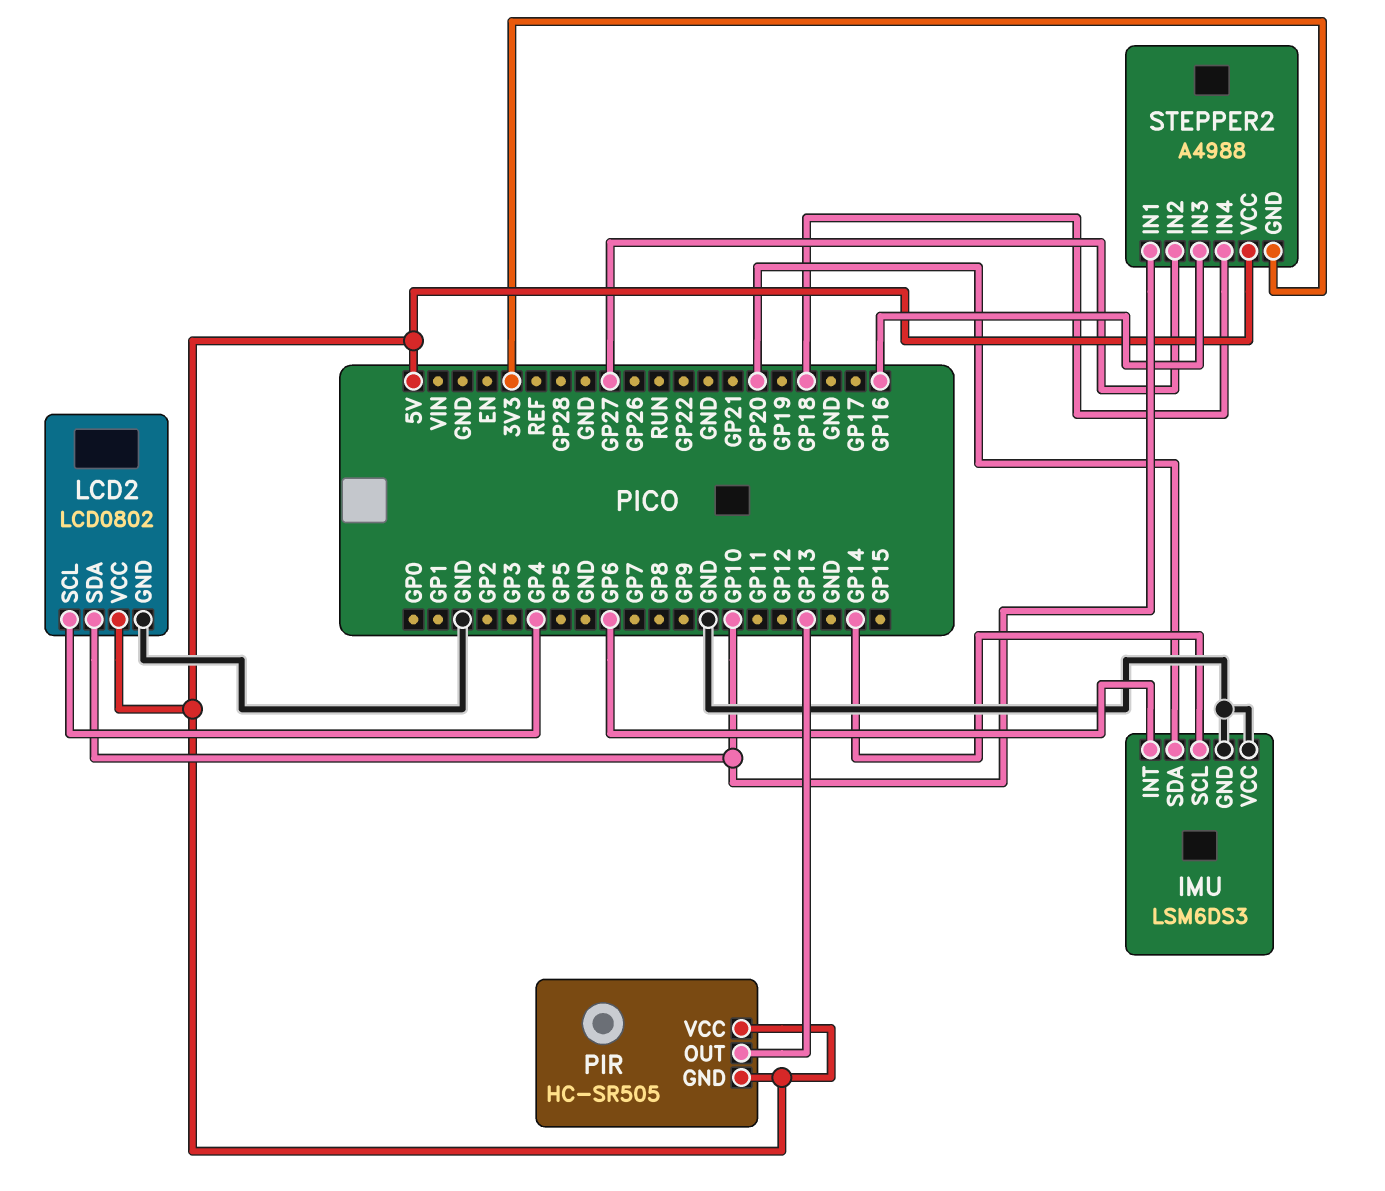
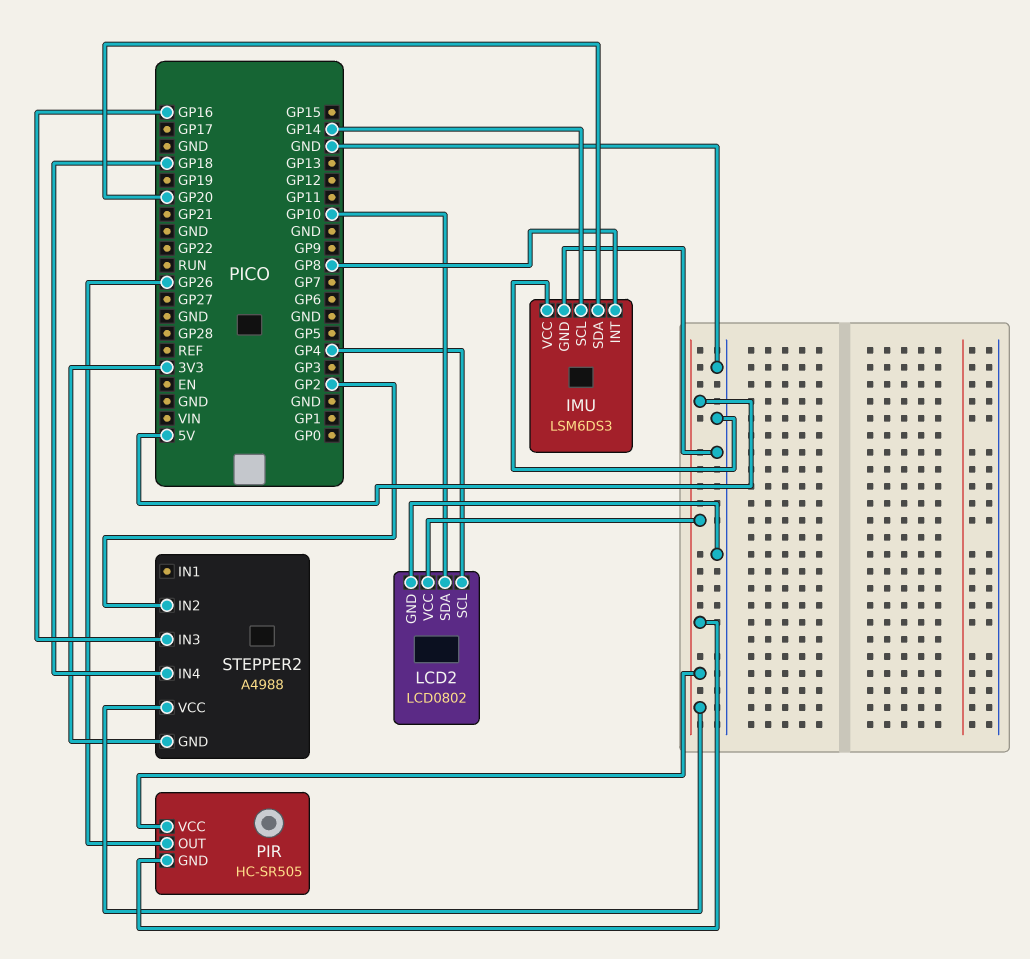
IMU pin INT: GP6 -> GP8
PIR pin OUT: GP13 -> GP26
STEPPER2 pin IN1: GP10 -> none
STEPPER2 pin IN2: GP27 -> GP2

